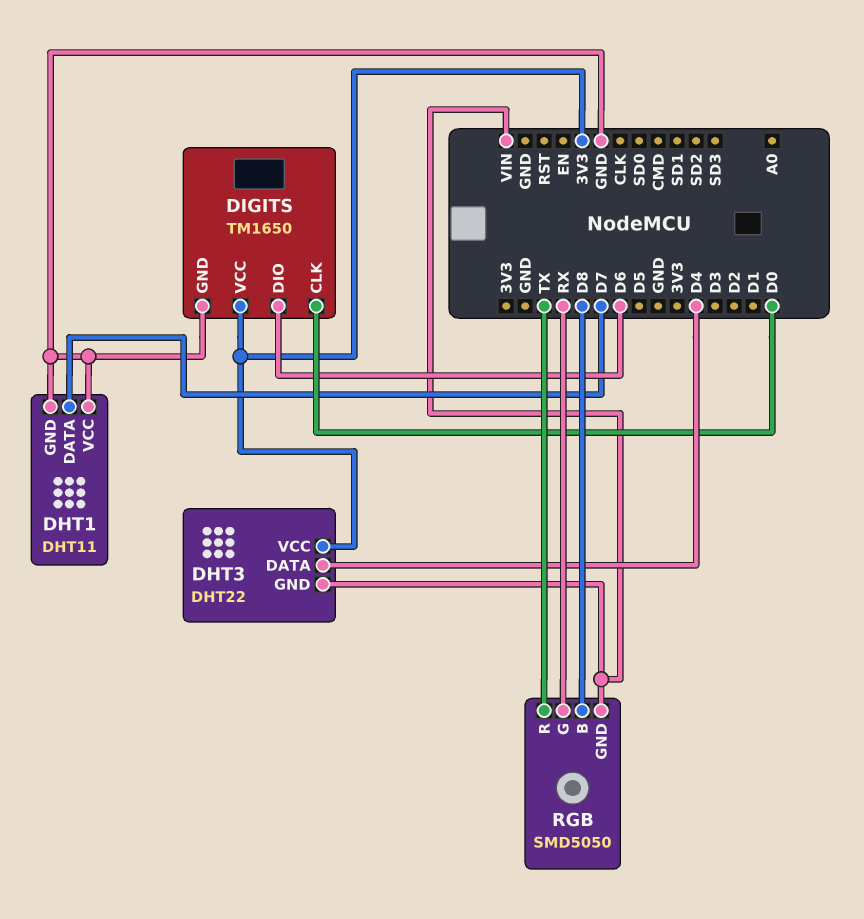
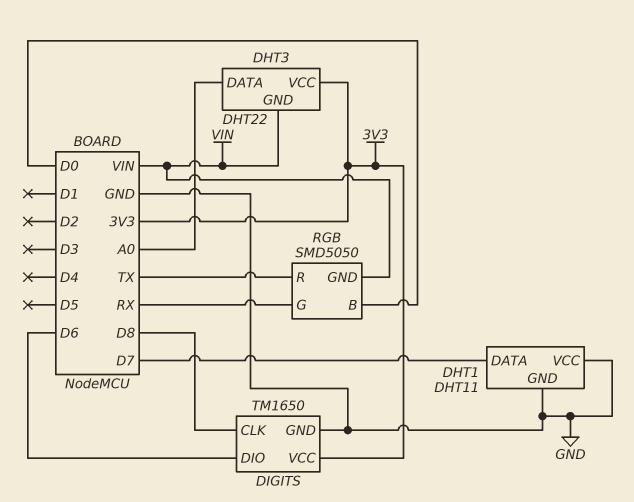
DHT3 pin DATA: D4 -> A0
DIGITS pin CLK: D0 -> D8
RGB pin B: D8 -> D0

